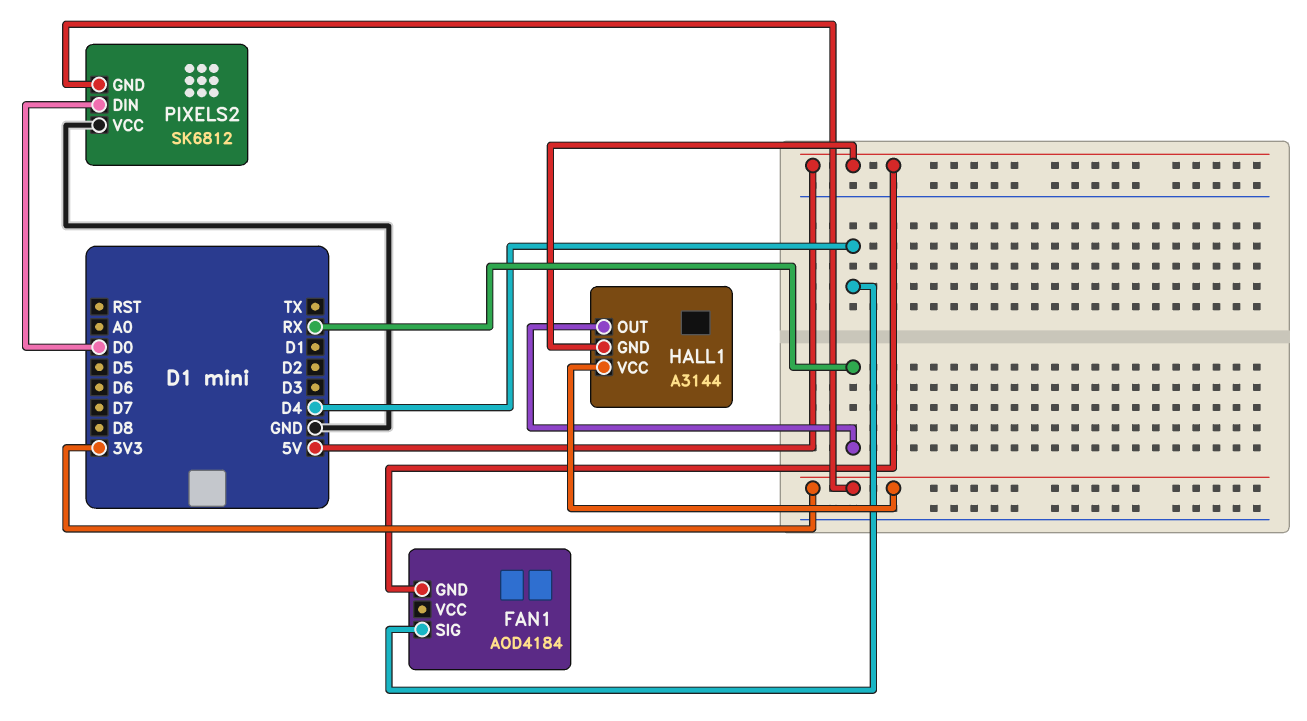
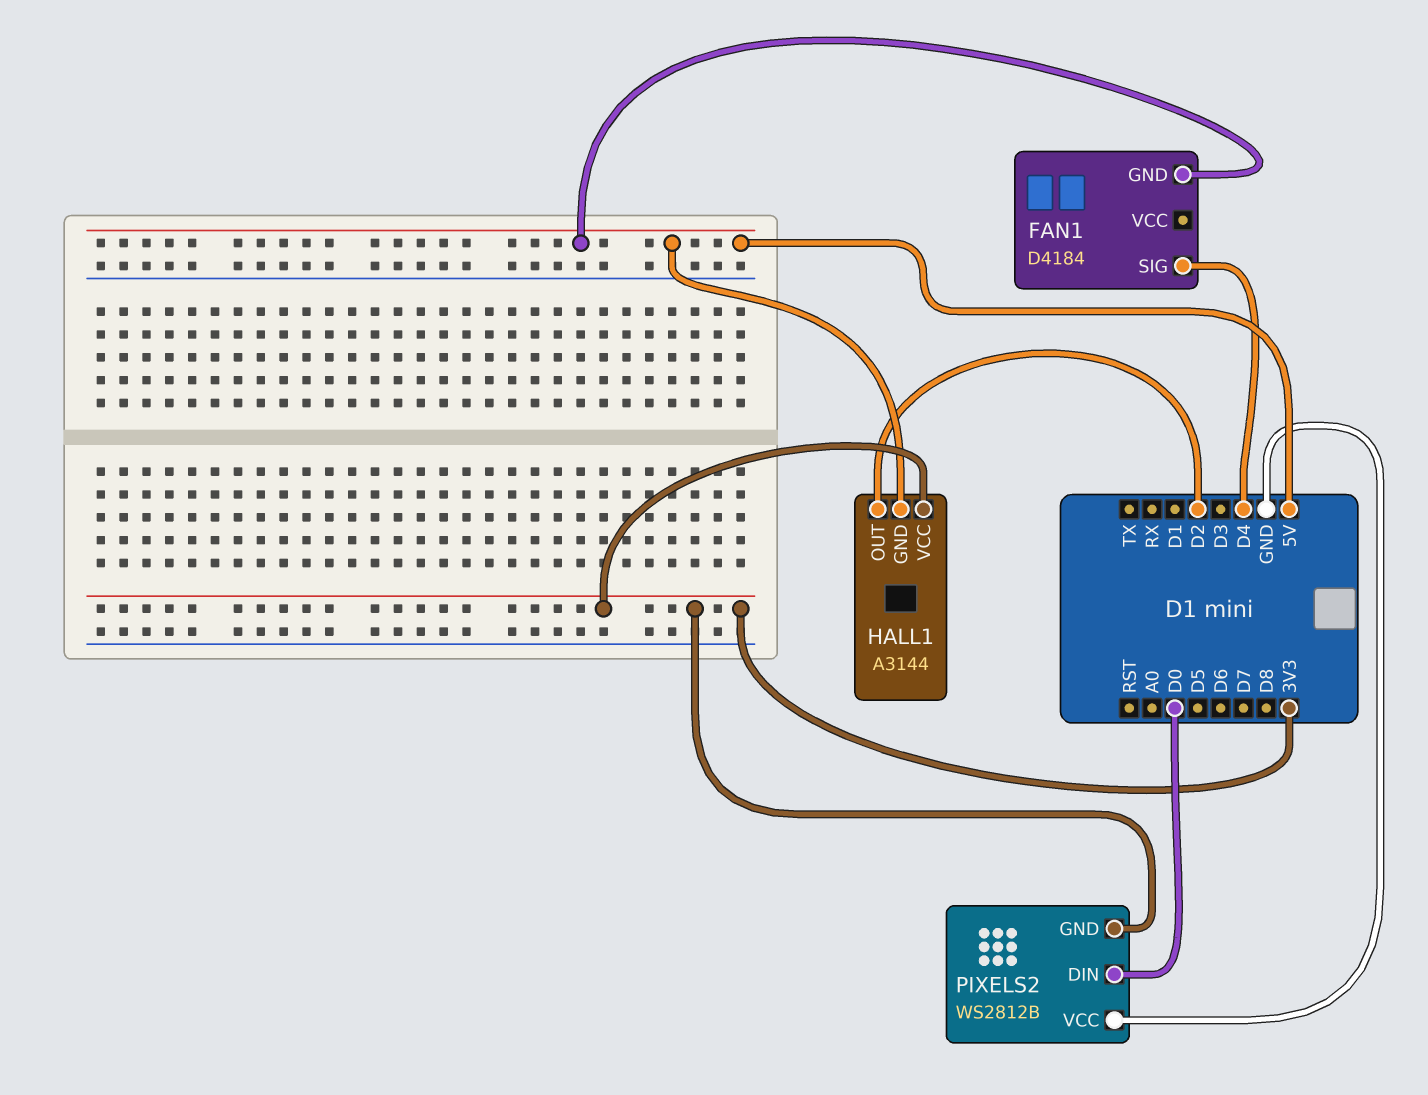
FAN1: AOD4184 -> D4184
HALL1 pin OUT: RX -> D2
PIXELS2: SK6812 -> WS2812B

